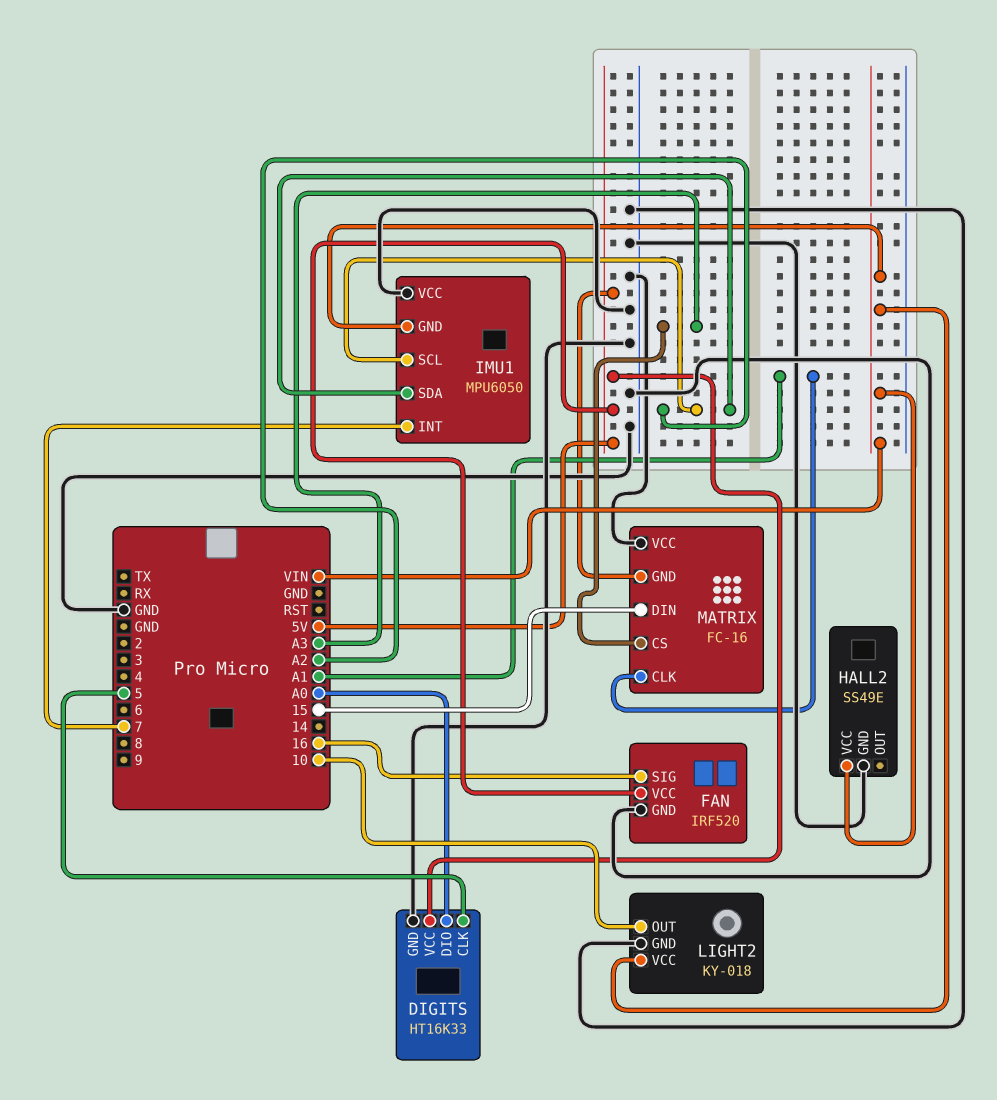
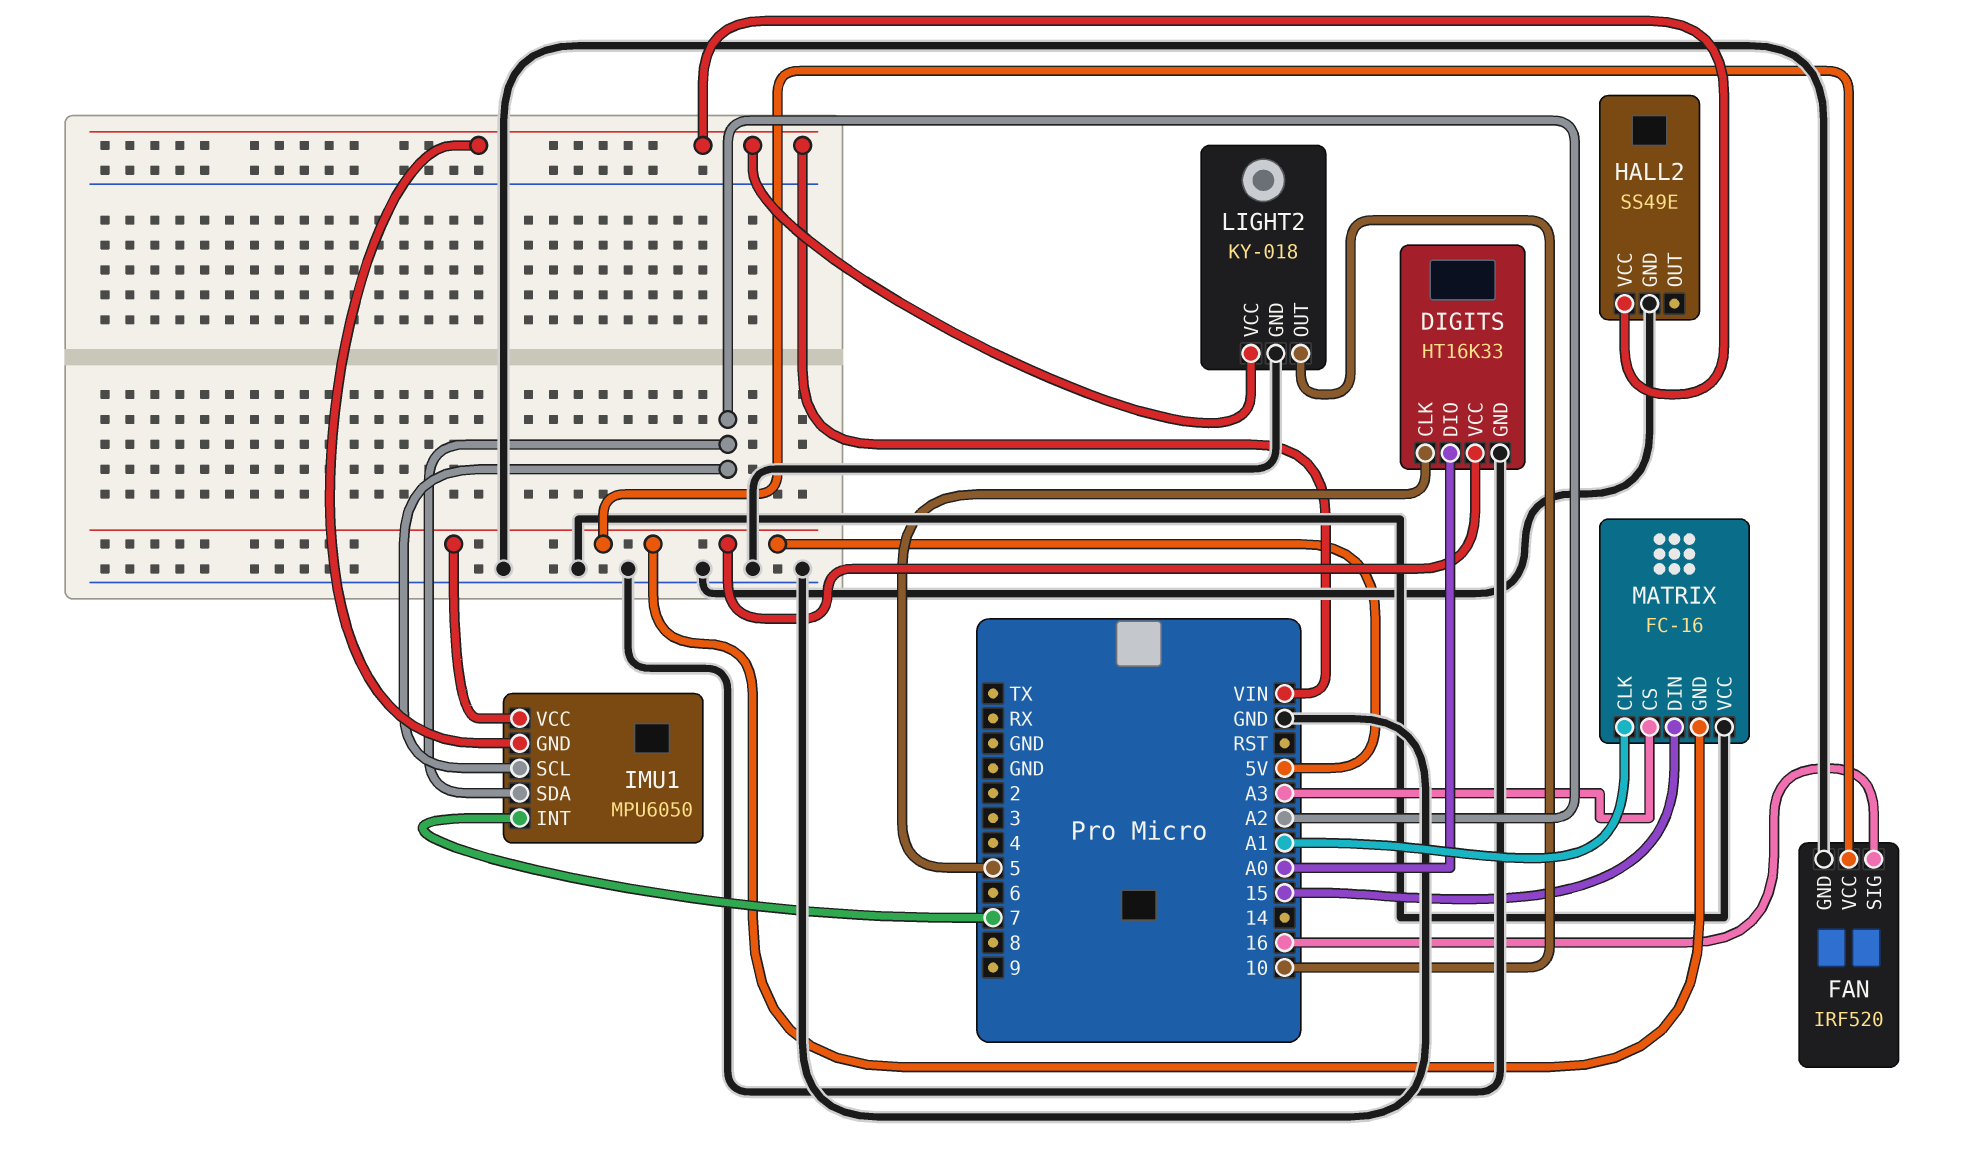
IMU1 pin VCC: GND -> 5V

